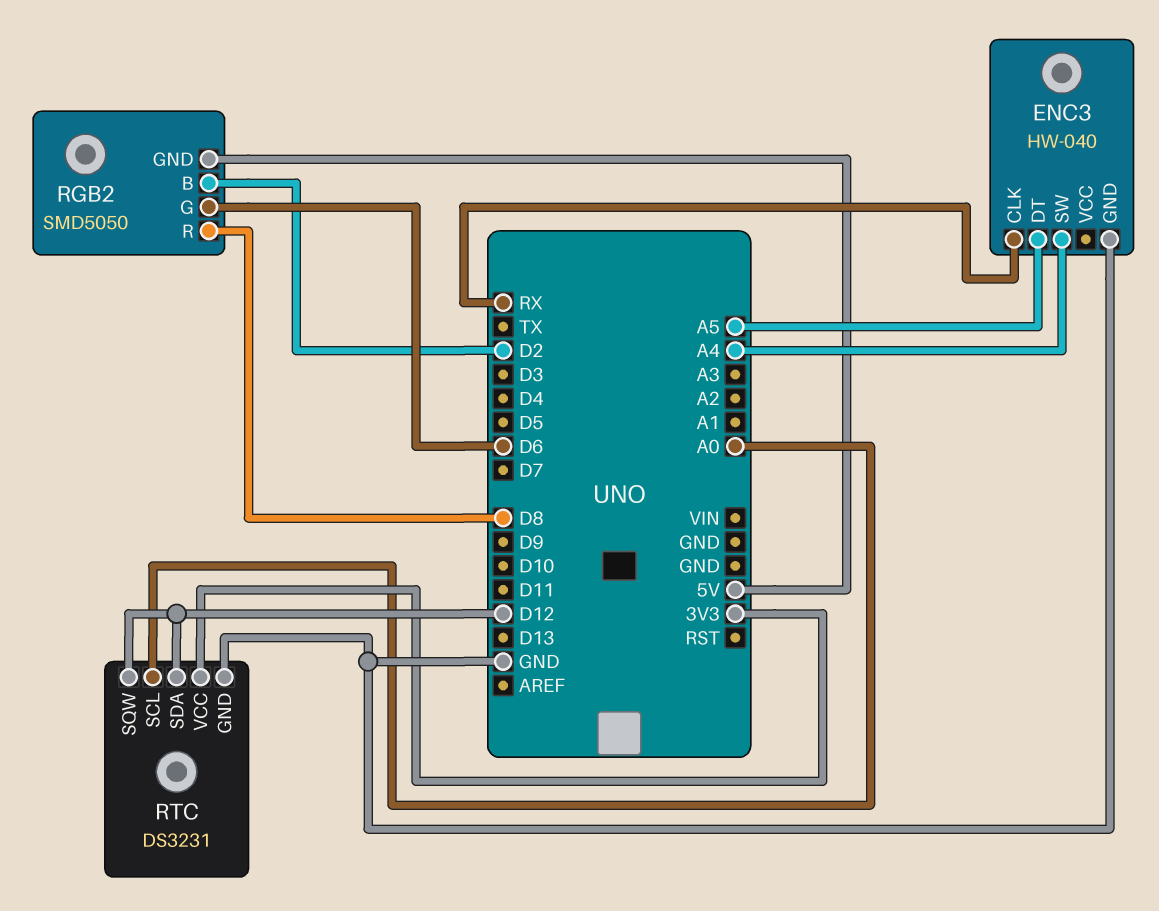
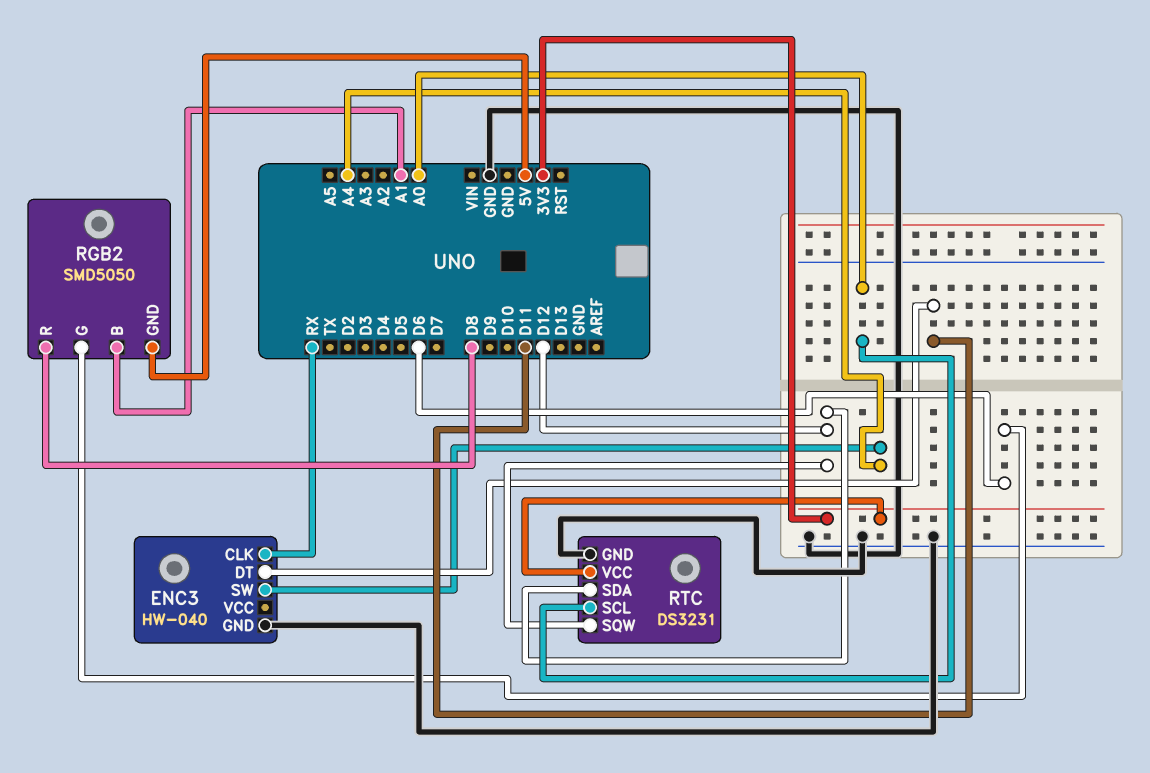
ENC3 pin DT: A5 -> D11
RGB2 pin B: D2 -> A1

